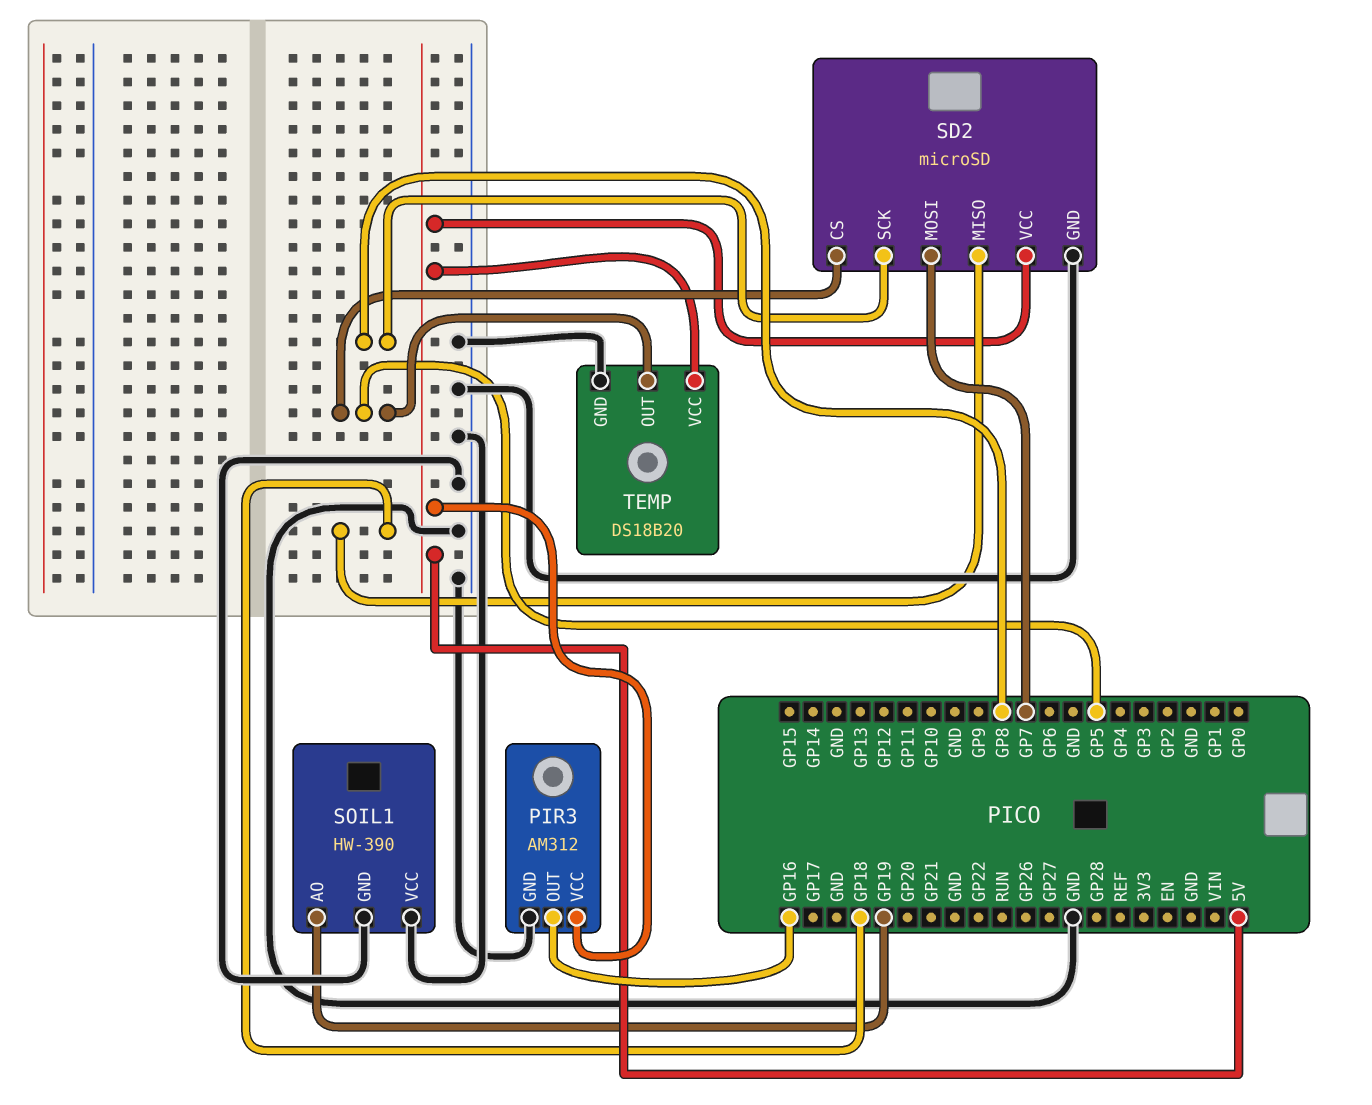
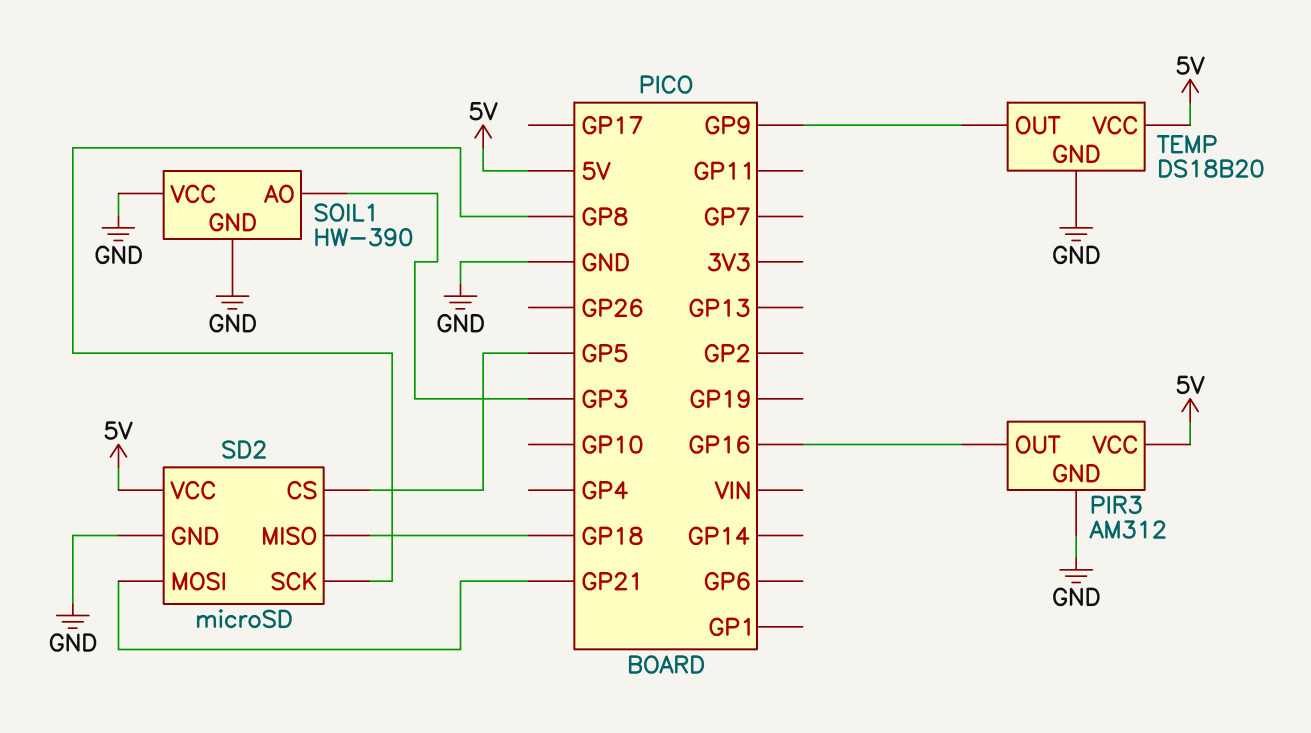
SD2 pin MOSI: GP7 -> GP21
SOIL1 pin AO: GP19 -> GP3
TEMP pin OUT: GP5 -> GP9

